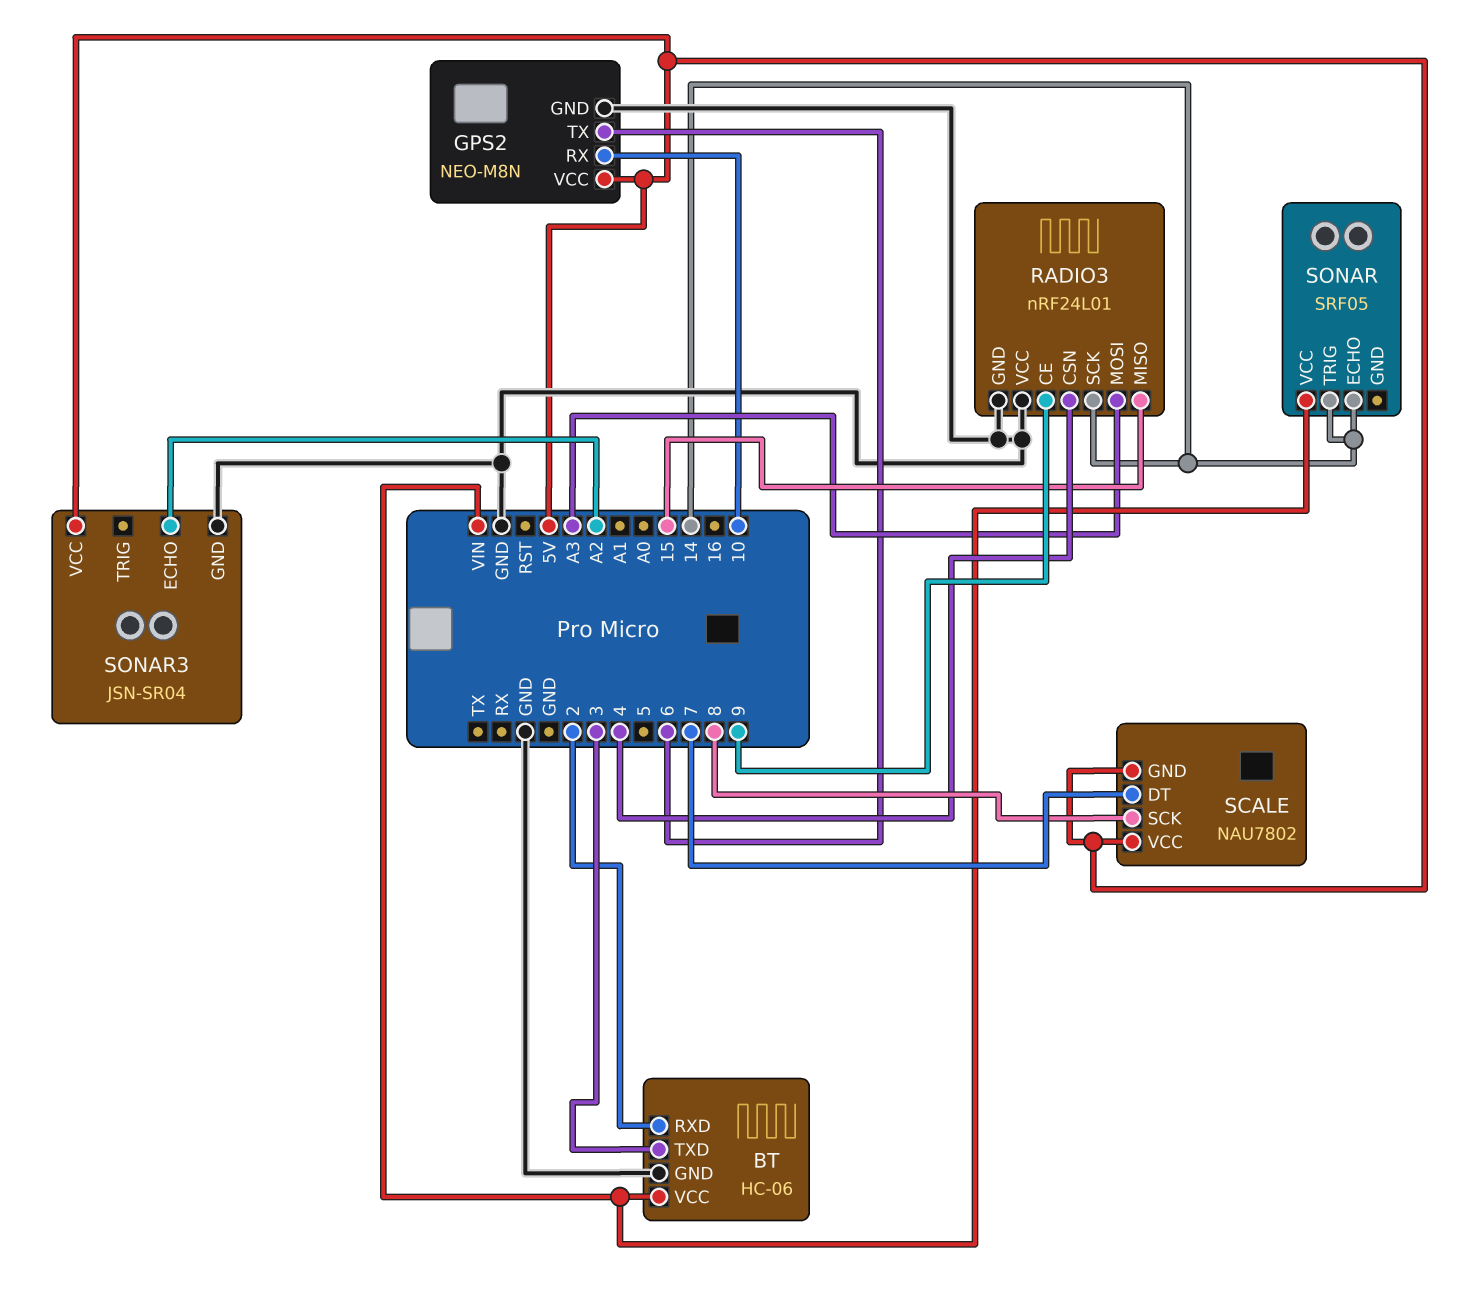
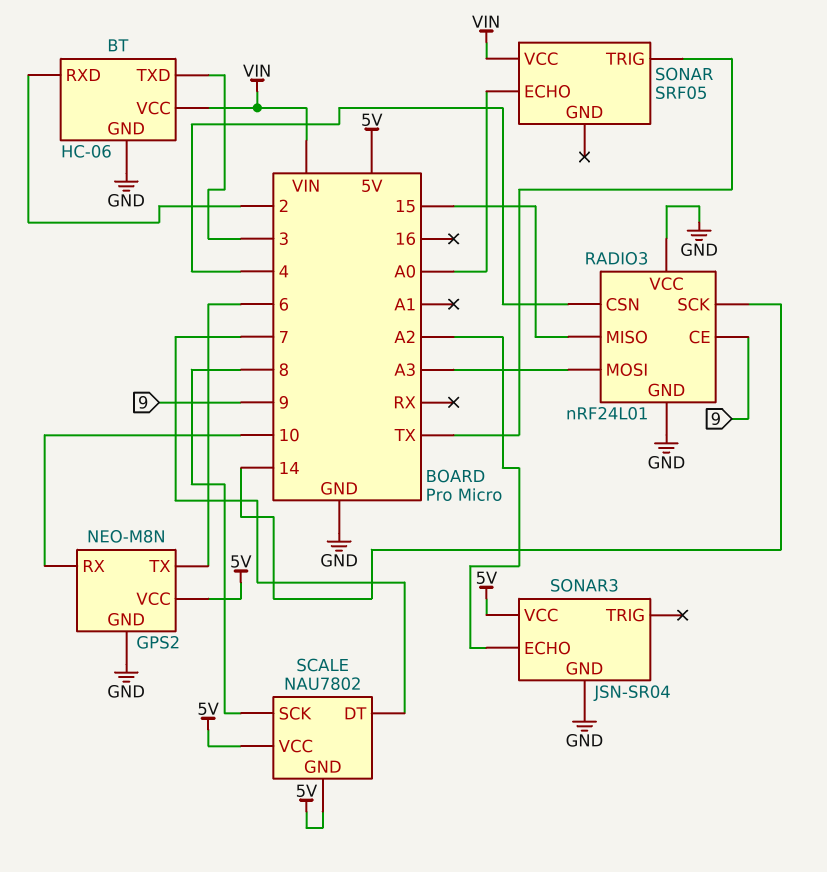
SONAR pin ECHO: 14 -> A0
SONAR pin TRIG: 14 -> TX

